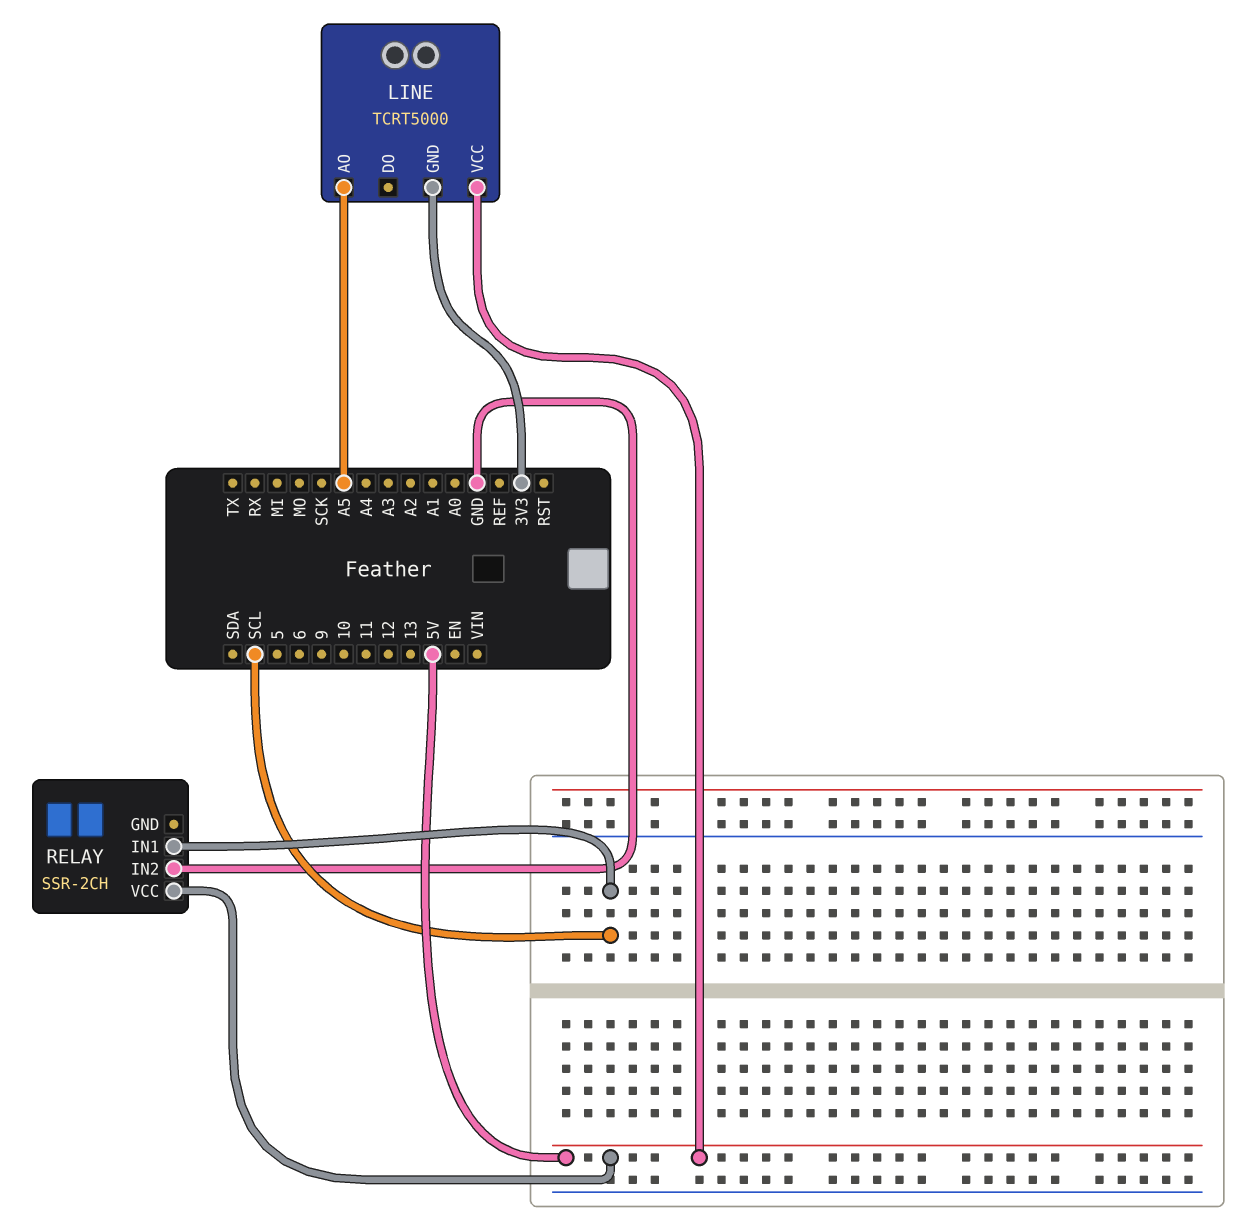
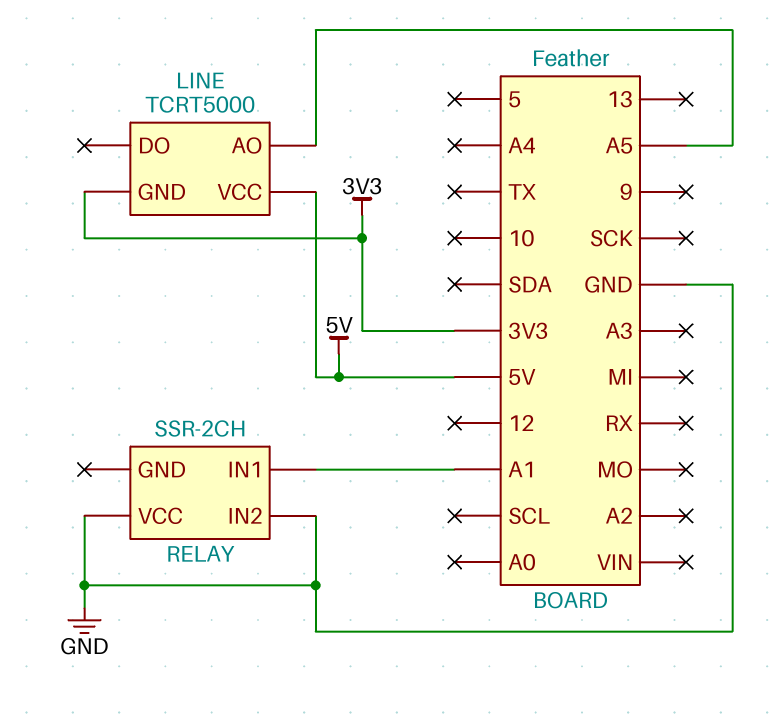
RELAY pin IN1: SCL -> A1
RELAY pin VCC: 5V -> GND

